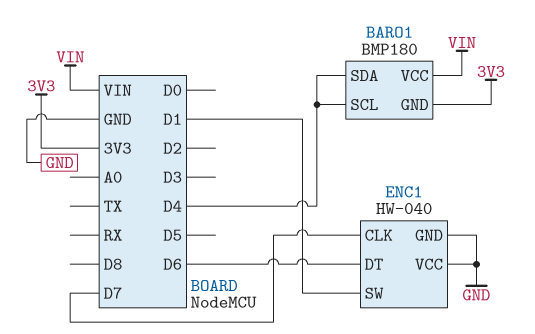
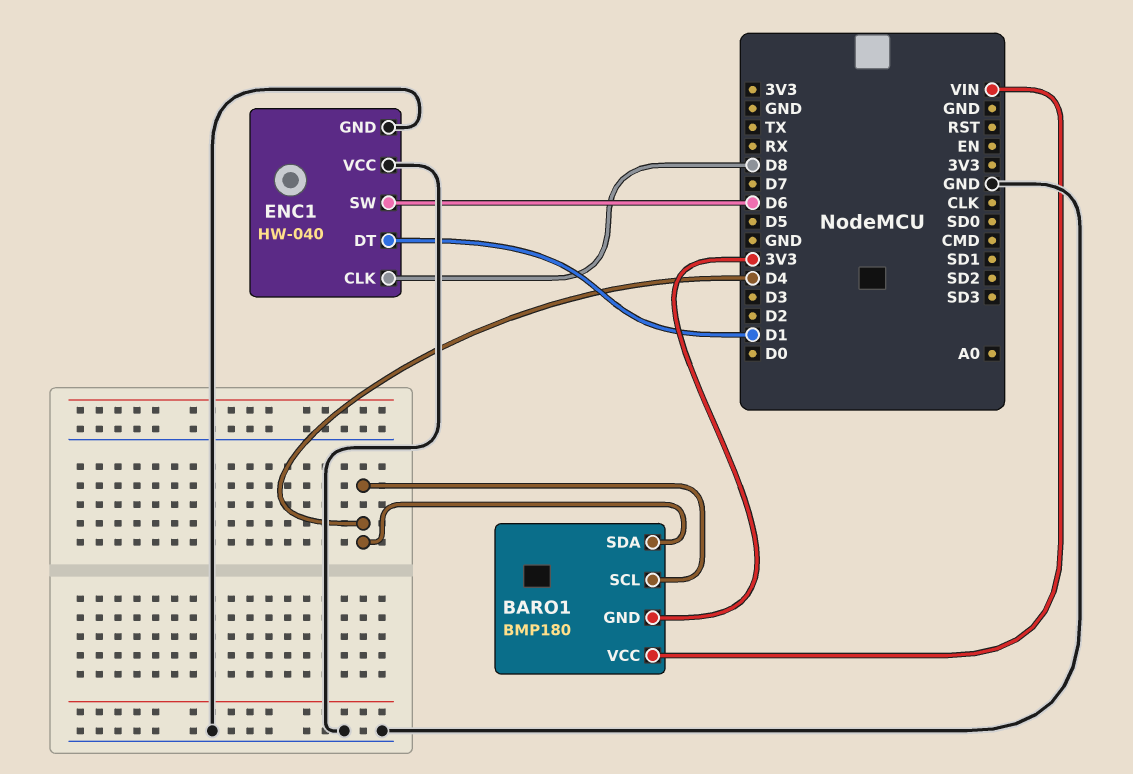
ENC1 pin CLK: D7 -> D8
ENC1 pin DT: D6 -> D1
ENC1 pin SW: D1 -> D6

